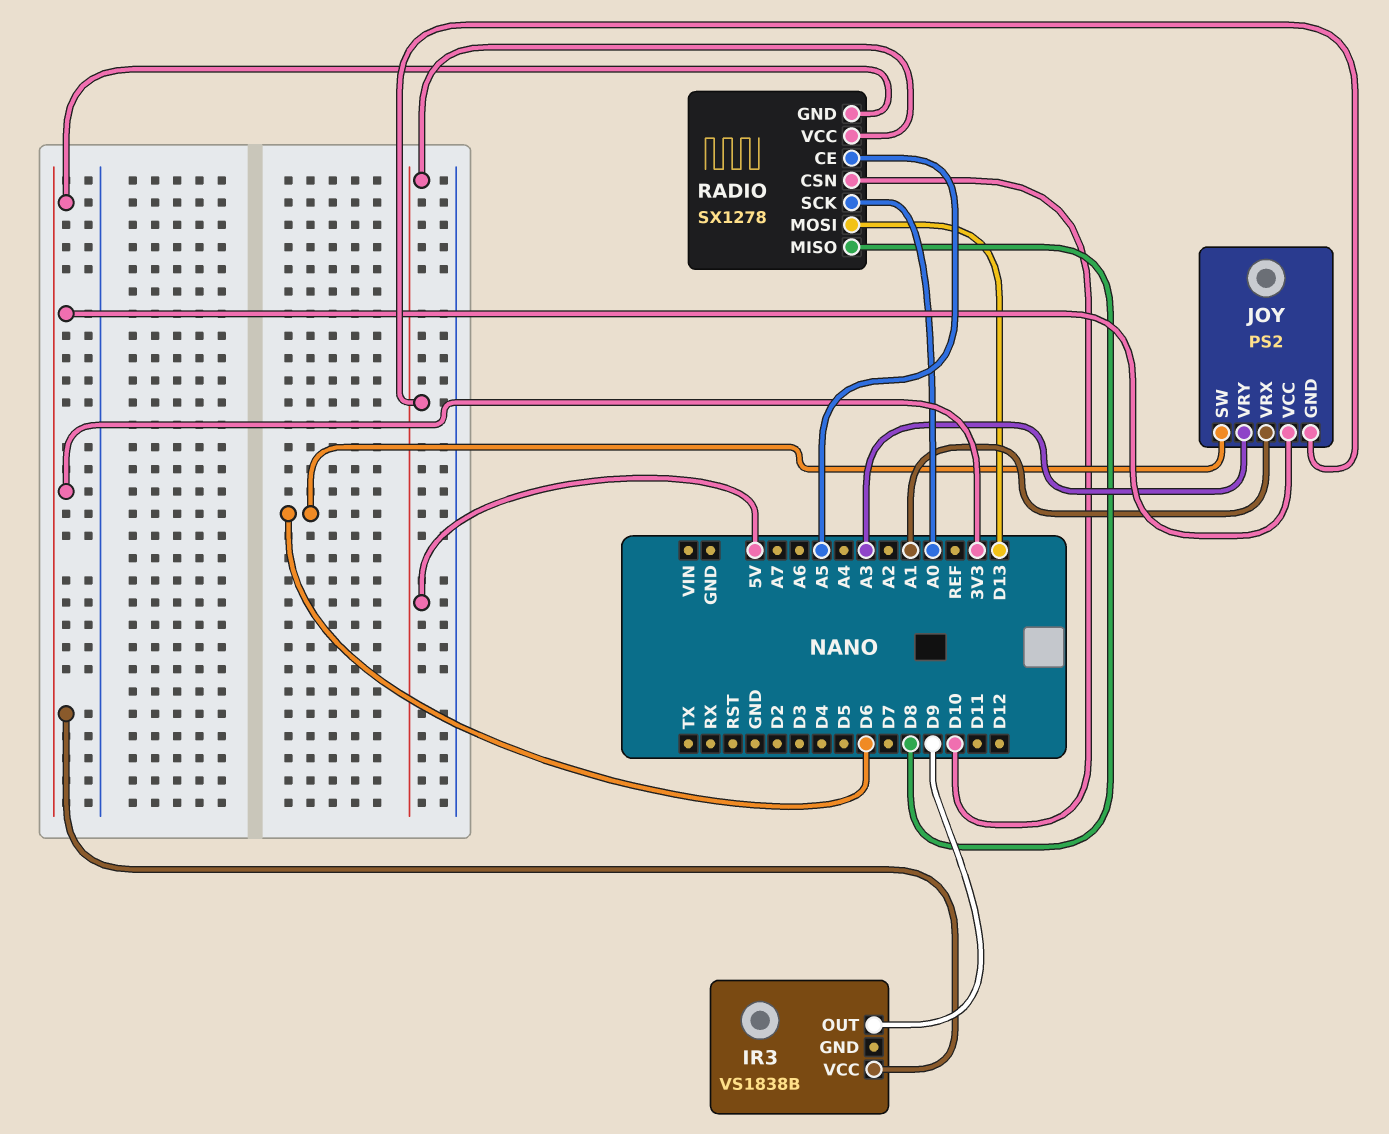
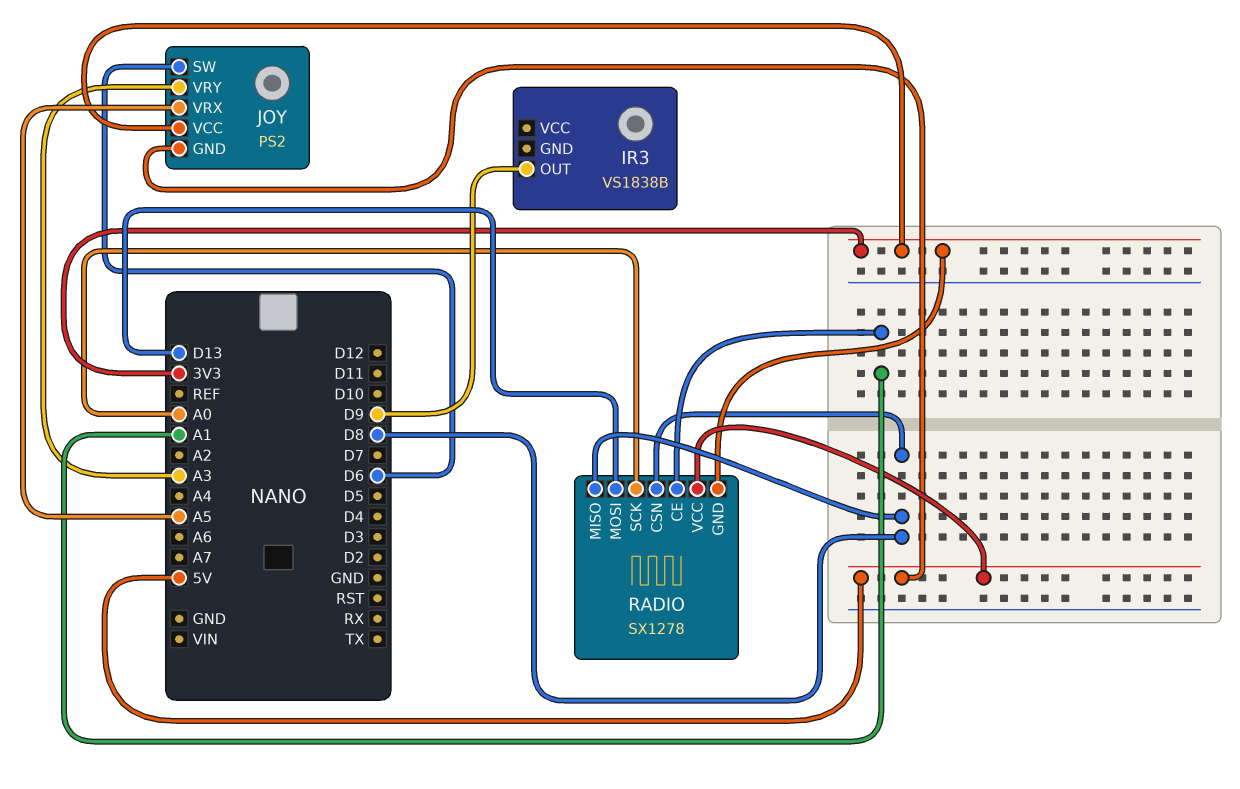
IR3 pin VCC: 3V3 -> none
JOY pin VRX: A1 -> A5
RADIO pin CE: A5 -> A1
RADIO pin CSN: D10 -> D8

